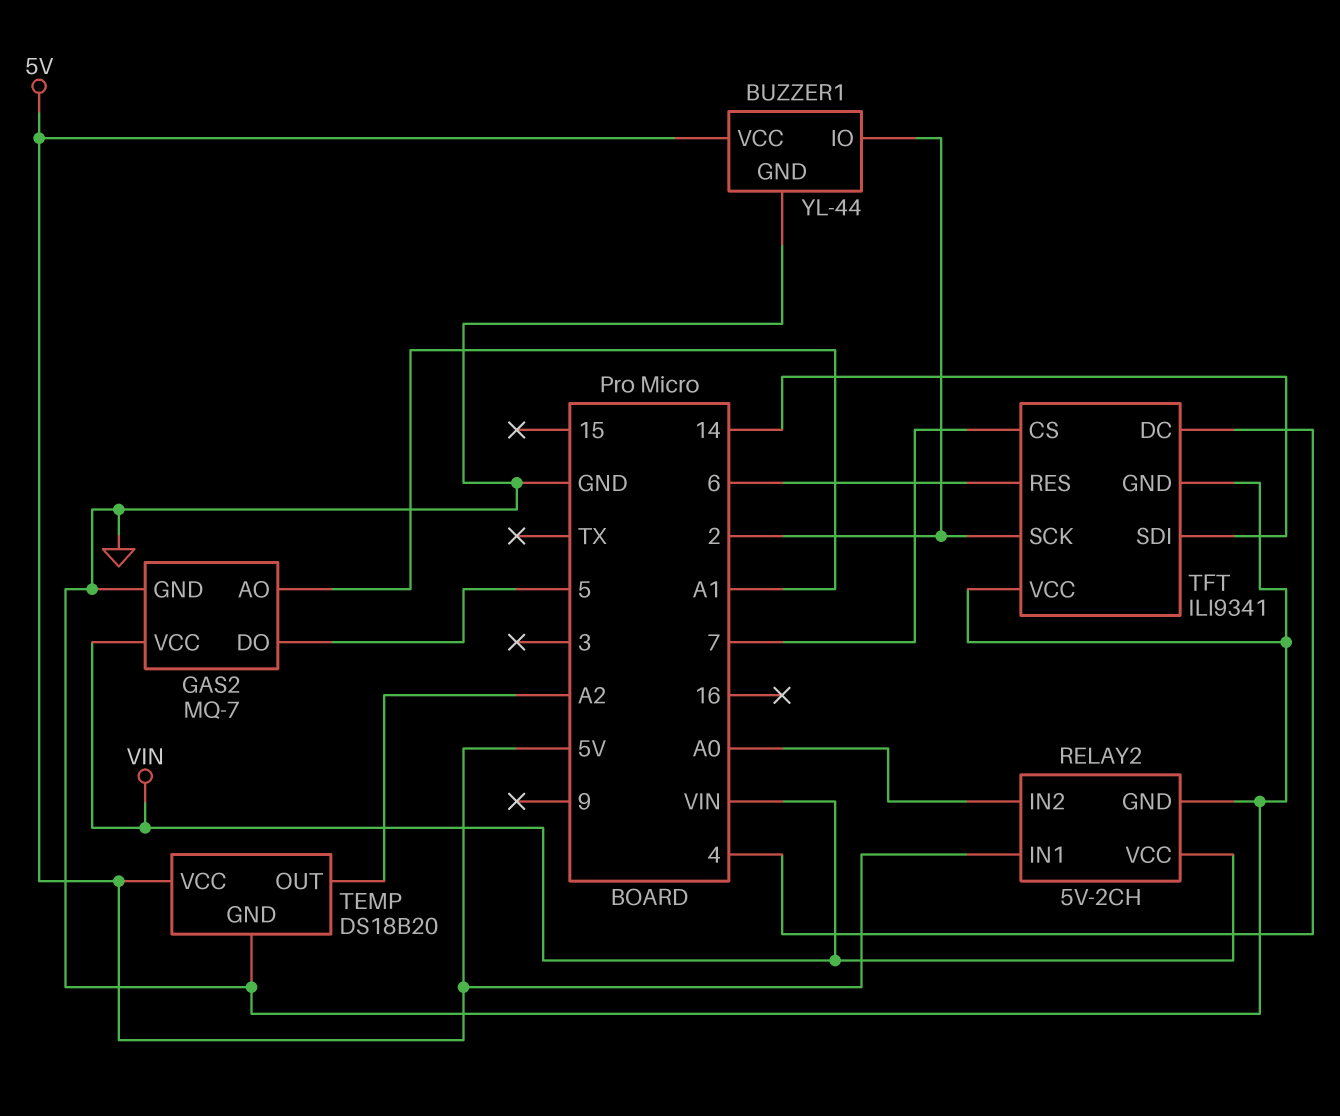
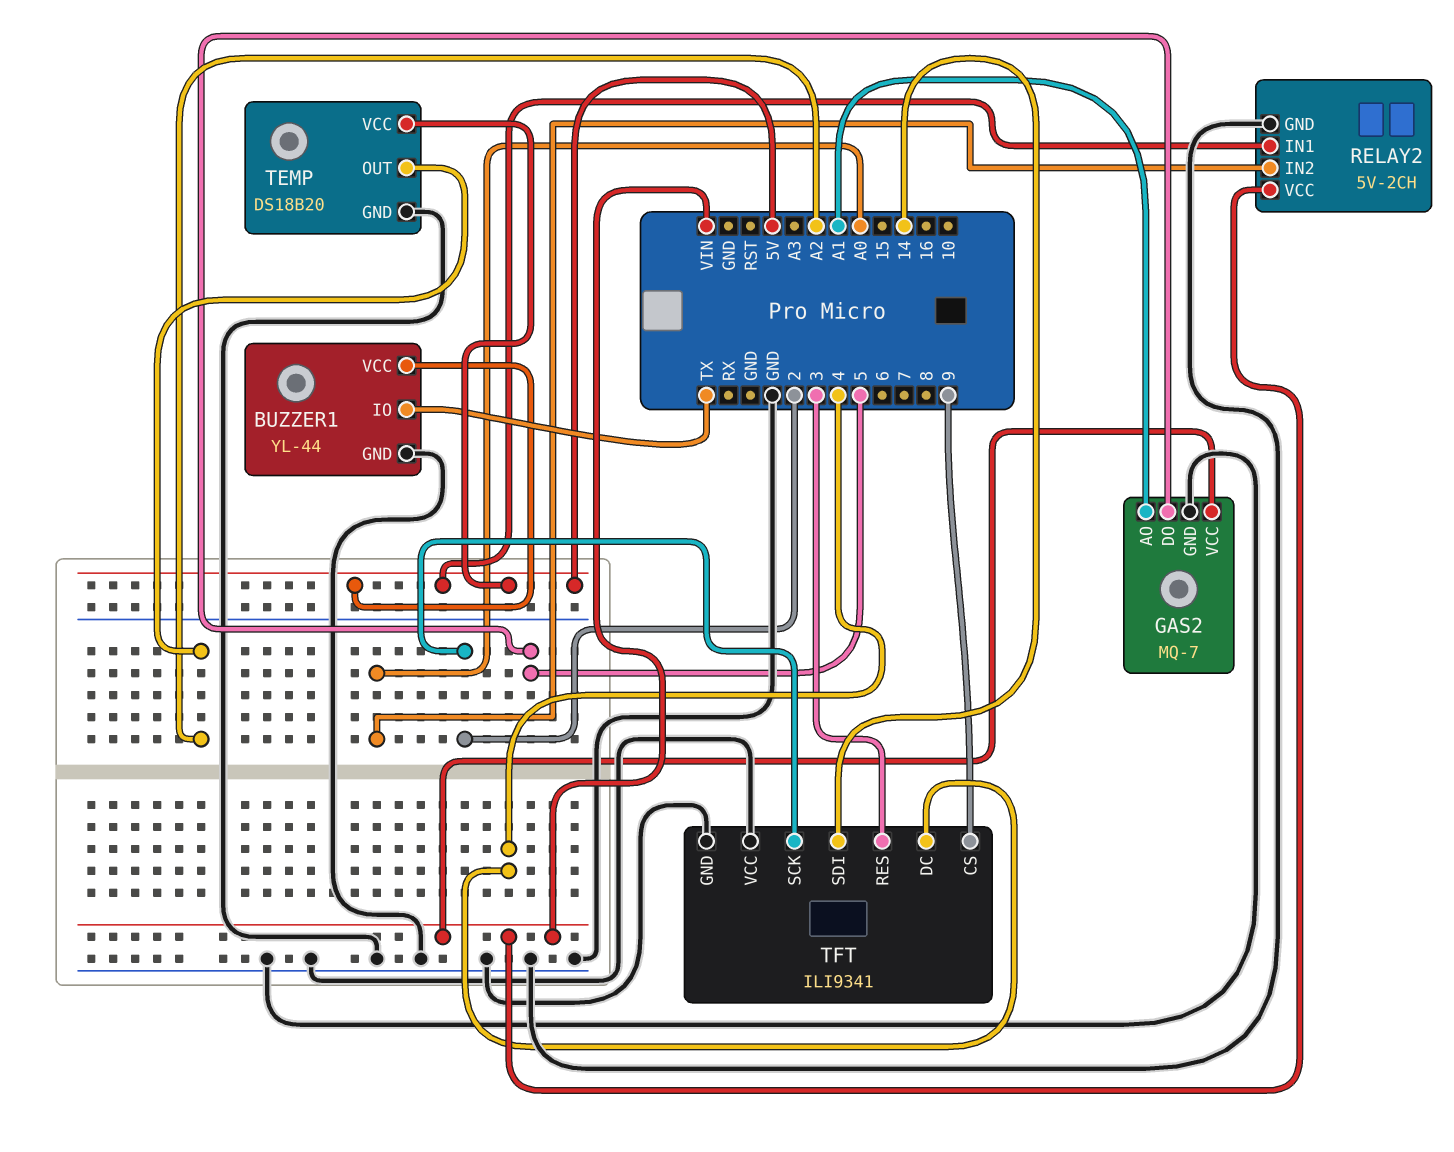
BUZZER1 pin IO: 2 -> TX
TFT pin CS: 7 -> 9
TFT pin RES: 6 -> 3

